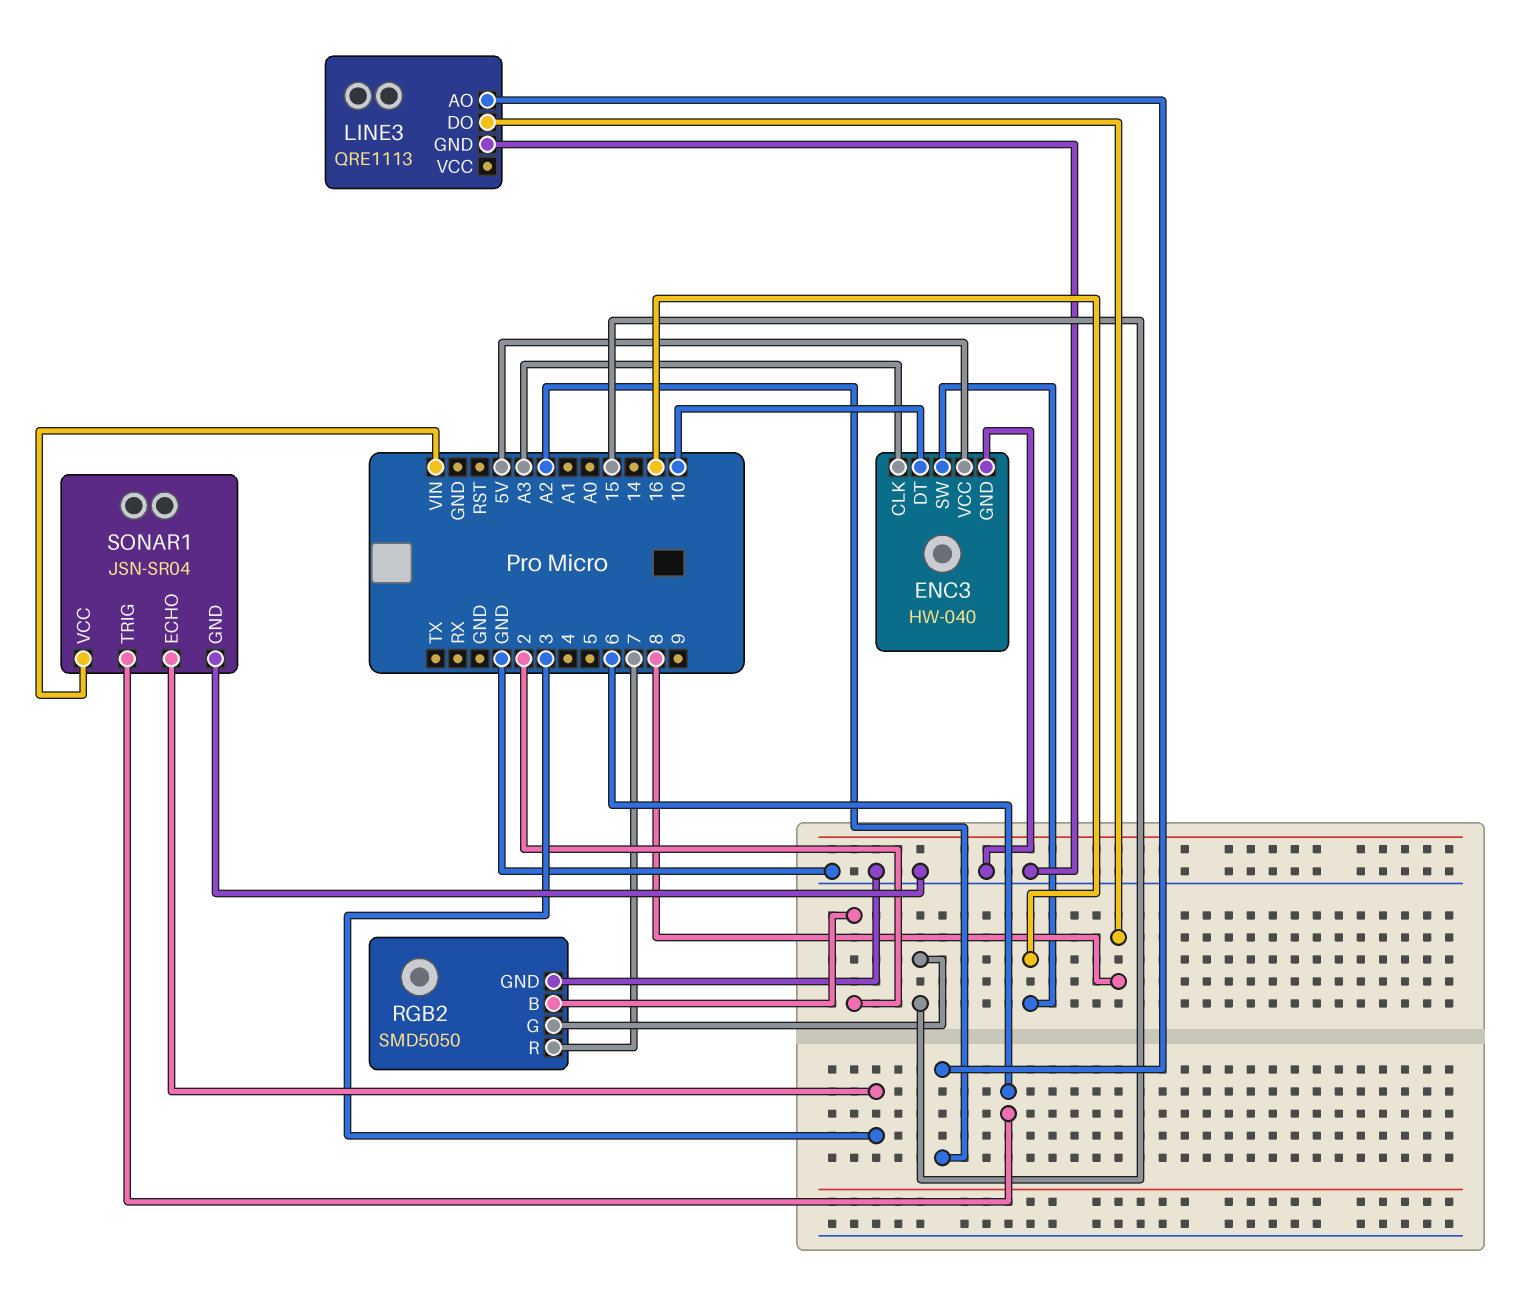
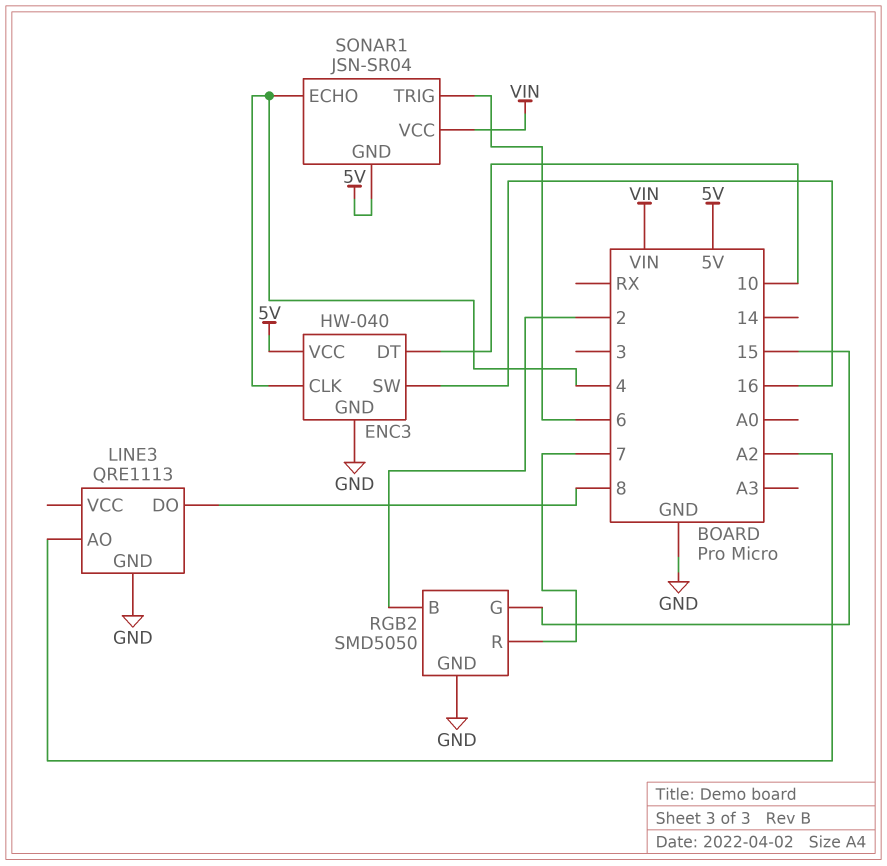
ENC3 pin CLK: A3 -> 4
SONAR1 pin ECHO: 3 -> 4
SONAR1 pin GND: GND -> 5V

